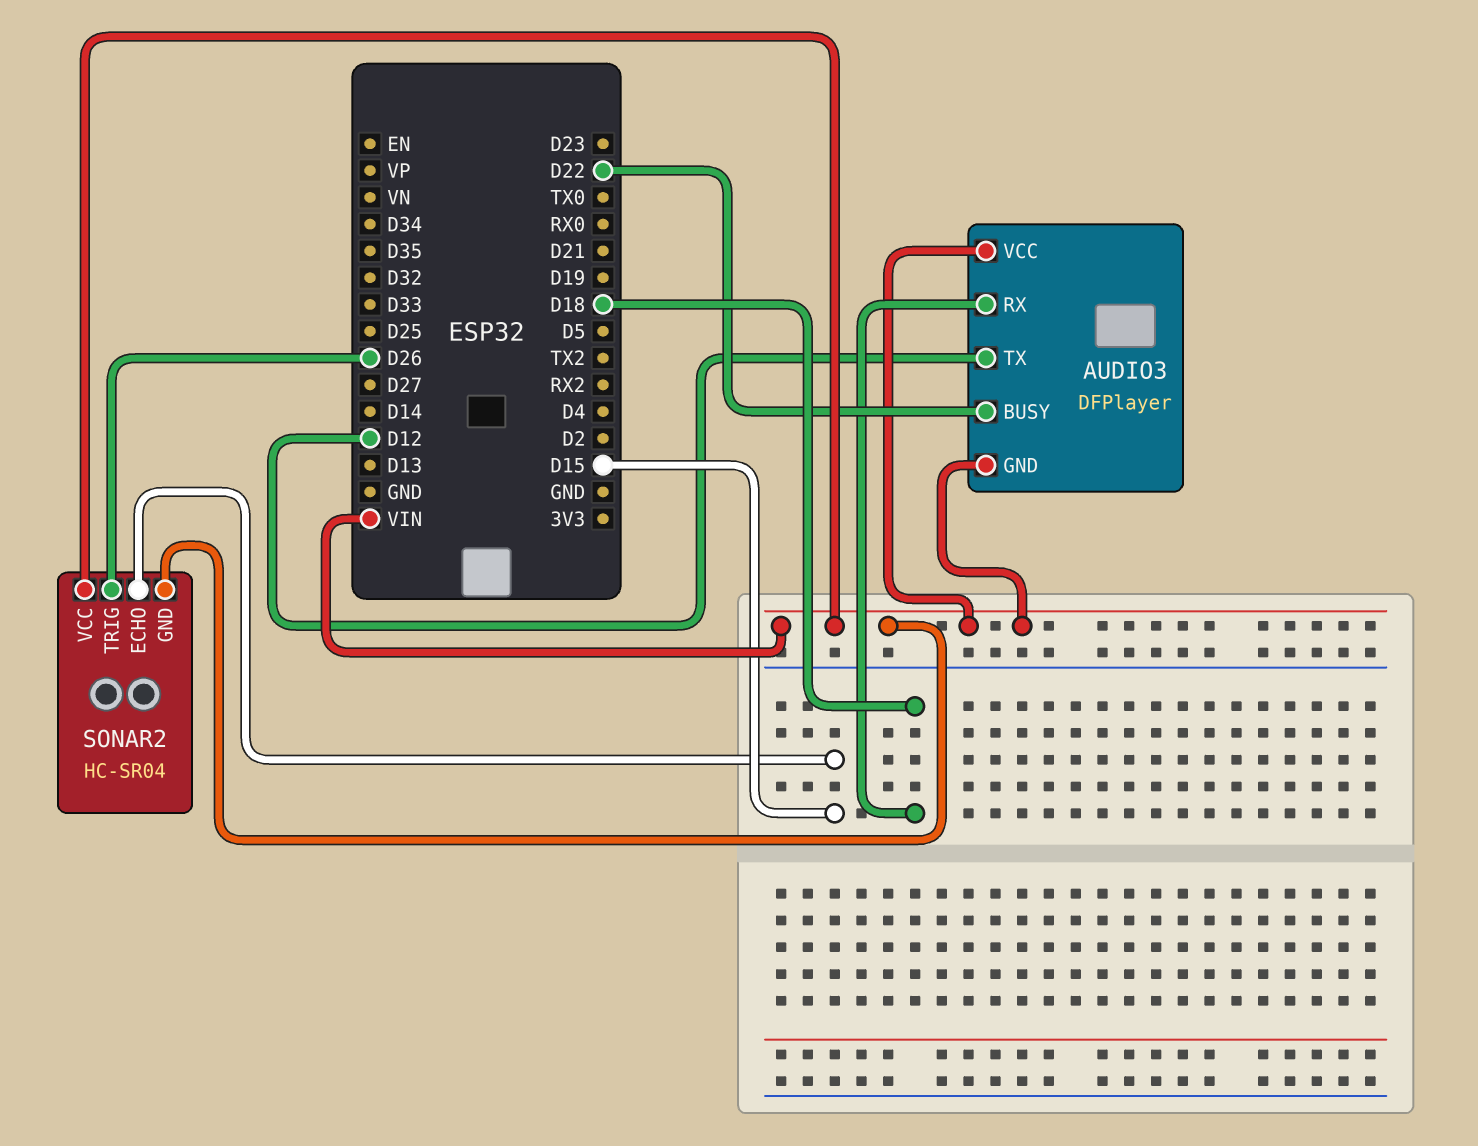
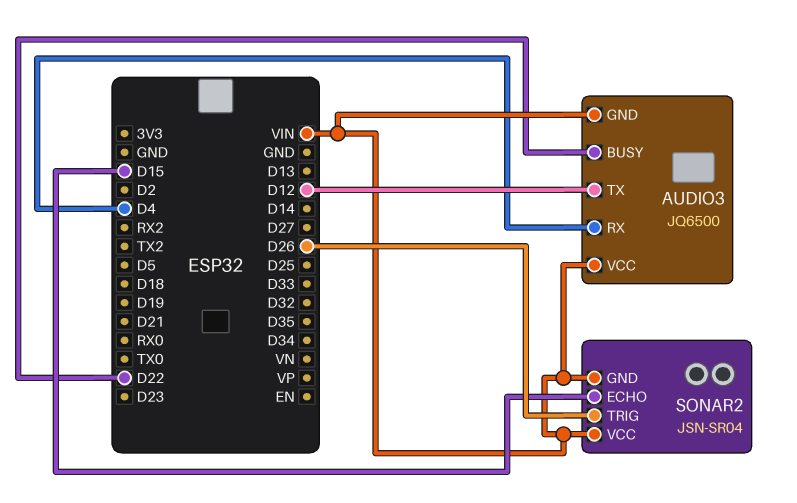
AUDIO3: DFPlayer -> JQ6500
AUDIO3 pin RX: D18 -> D4
SONAR2: HC-SR04 -> JSN-SR04

